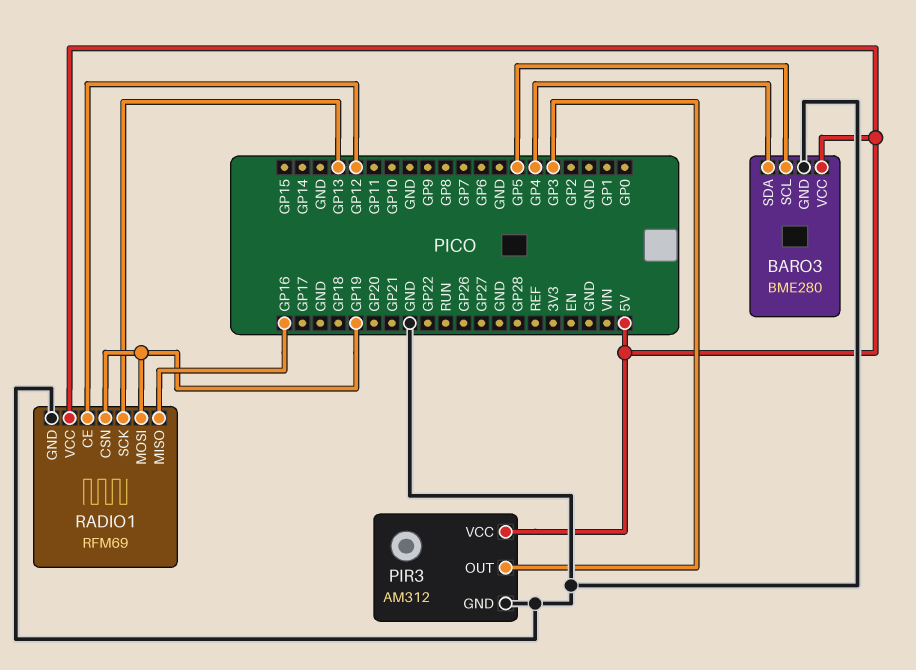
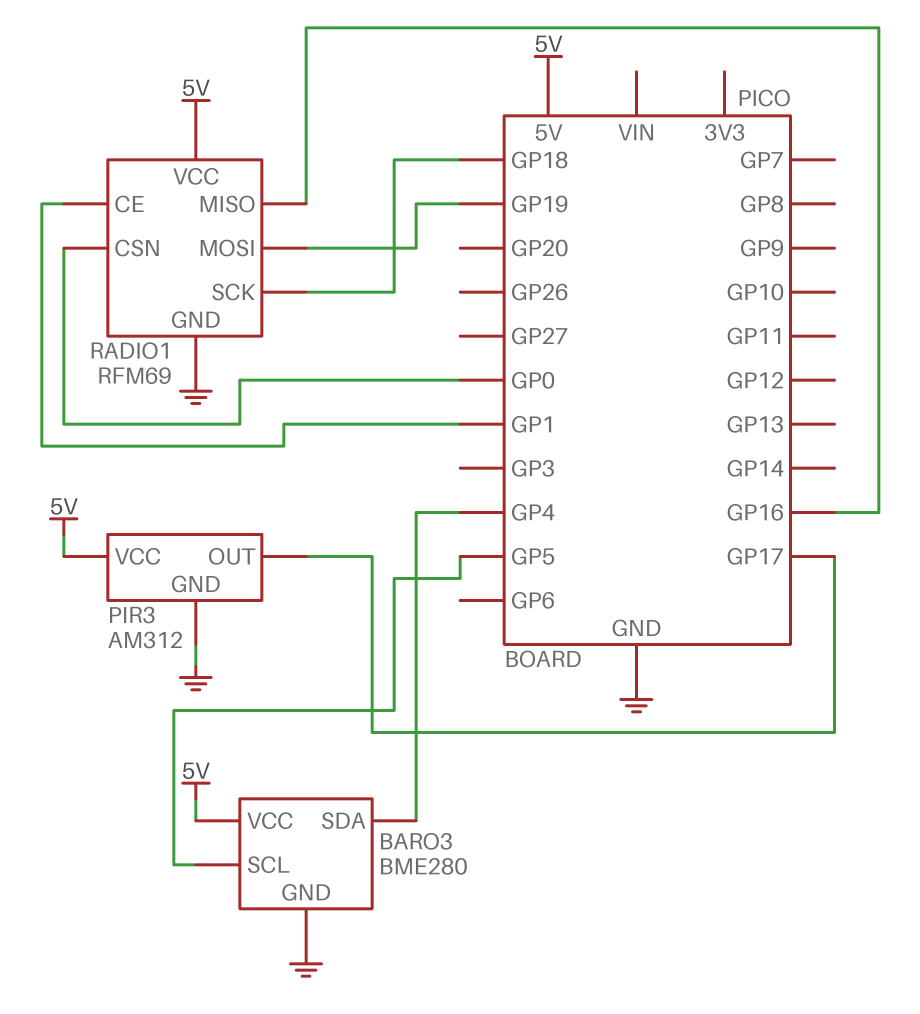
PIR3 pin OUT: GP3 -> GP17
RADIO1 pin CE: GP12 -> GP1
RADIO1 pin CSN: GP19 -> GP0
RADIO1 pin SCK: GP13 -> GP18

